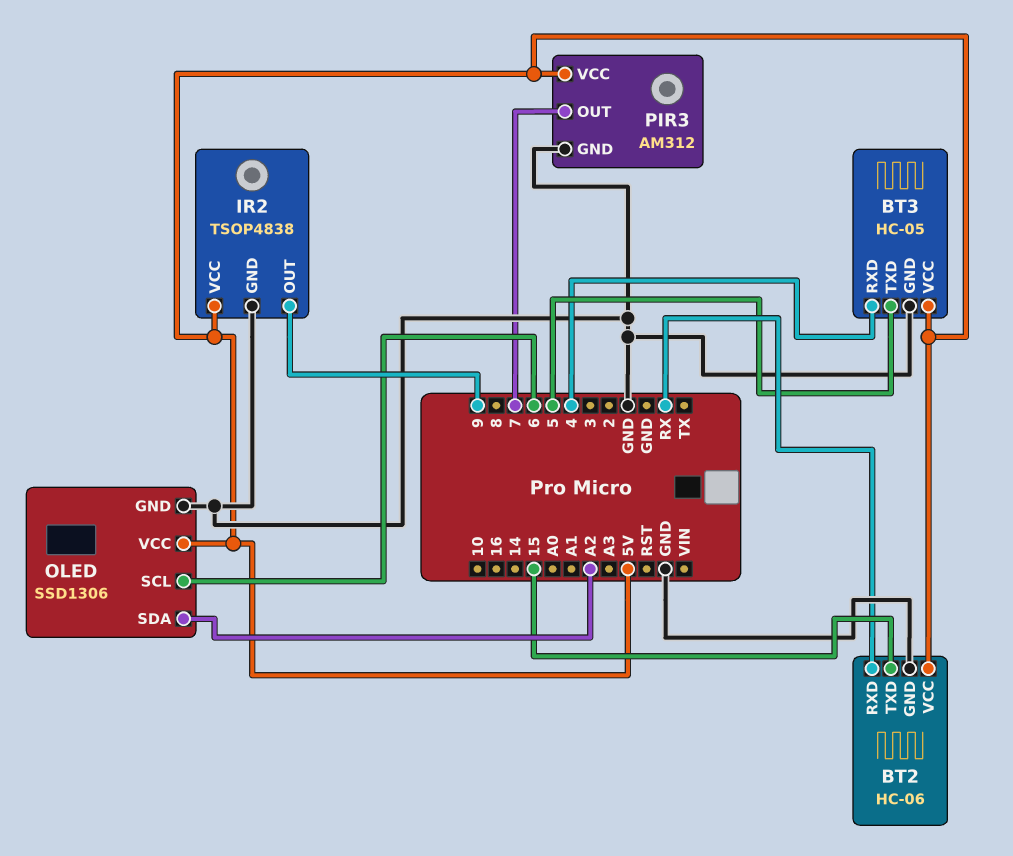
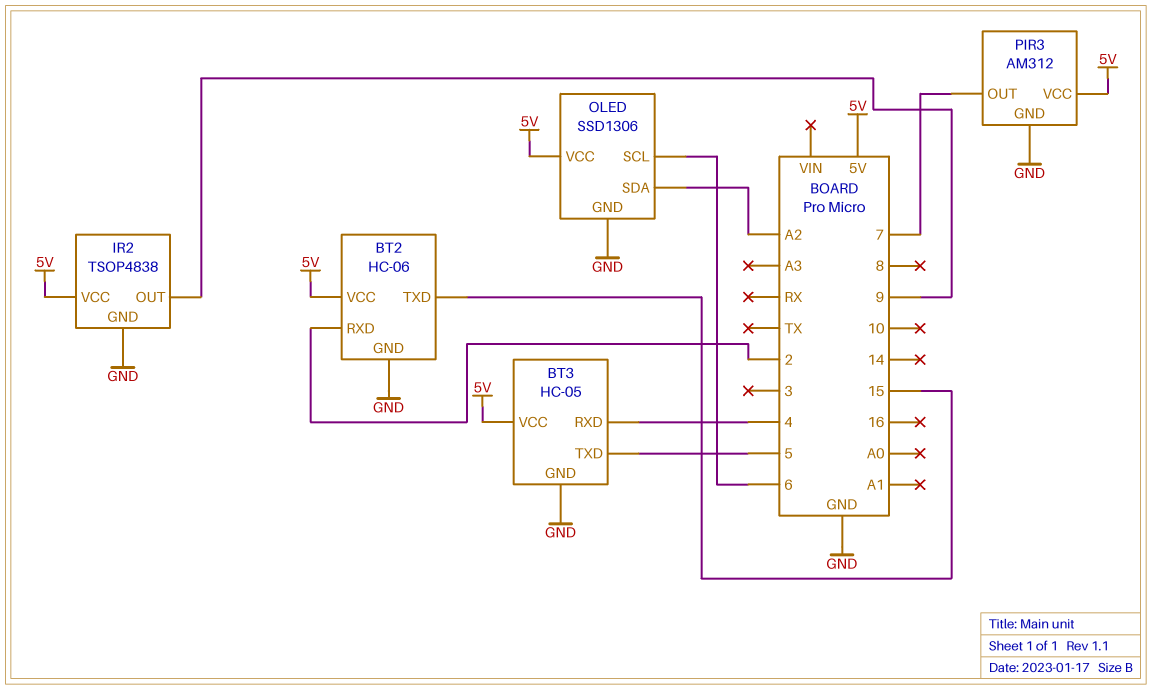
BT2 pin RXD: RX -> 2

